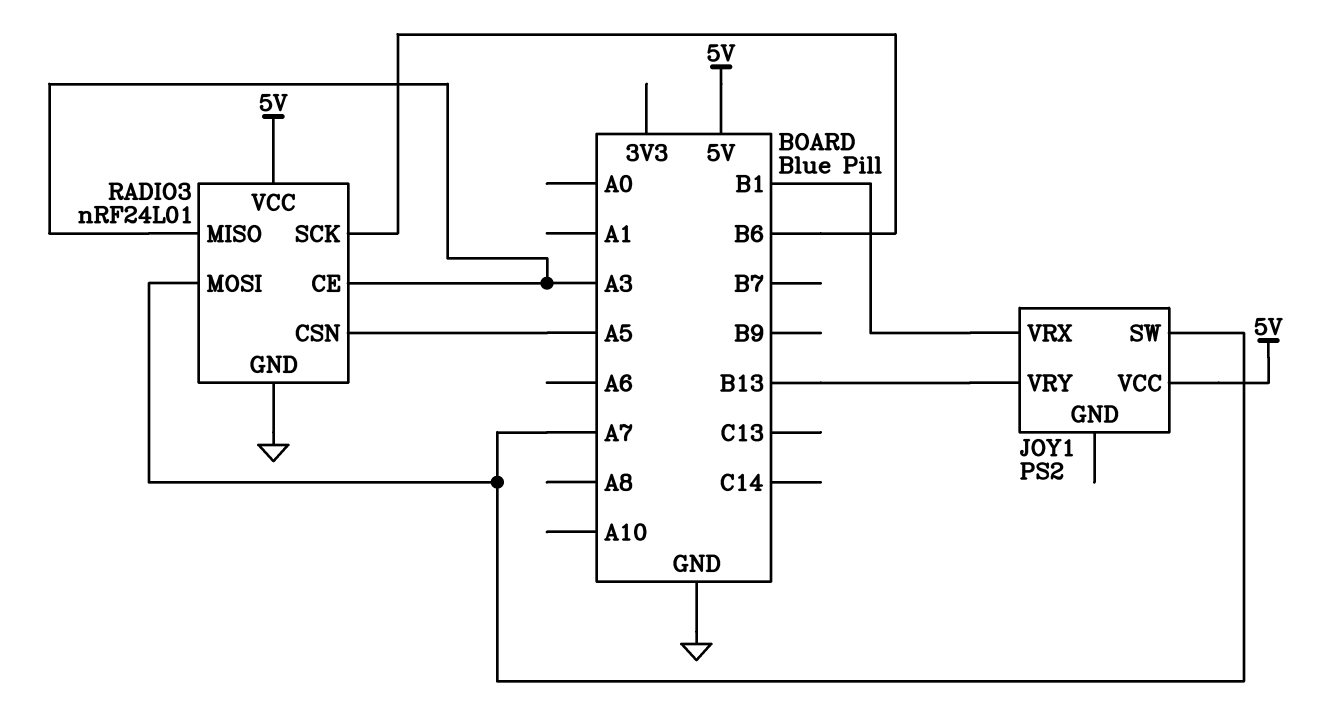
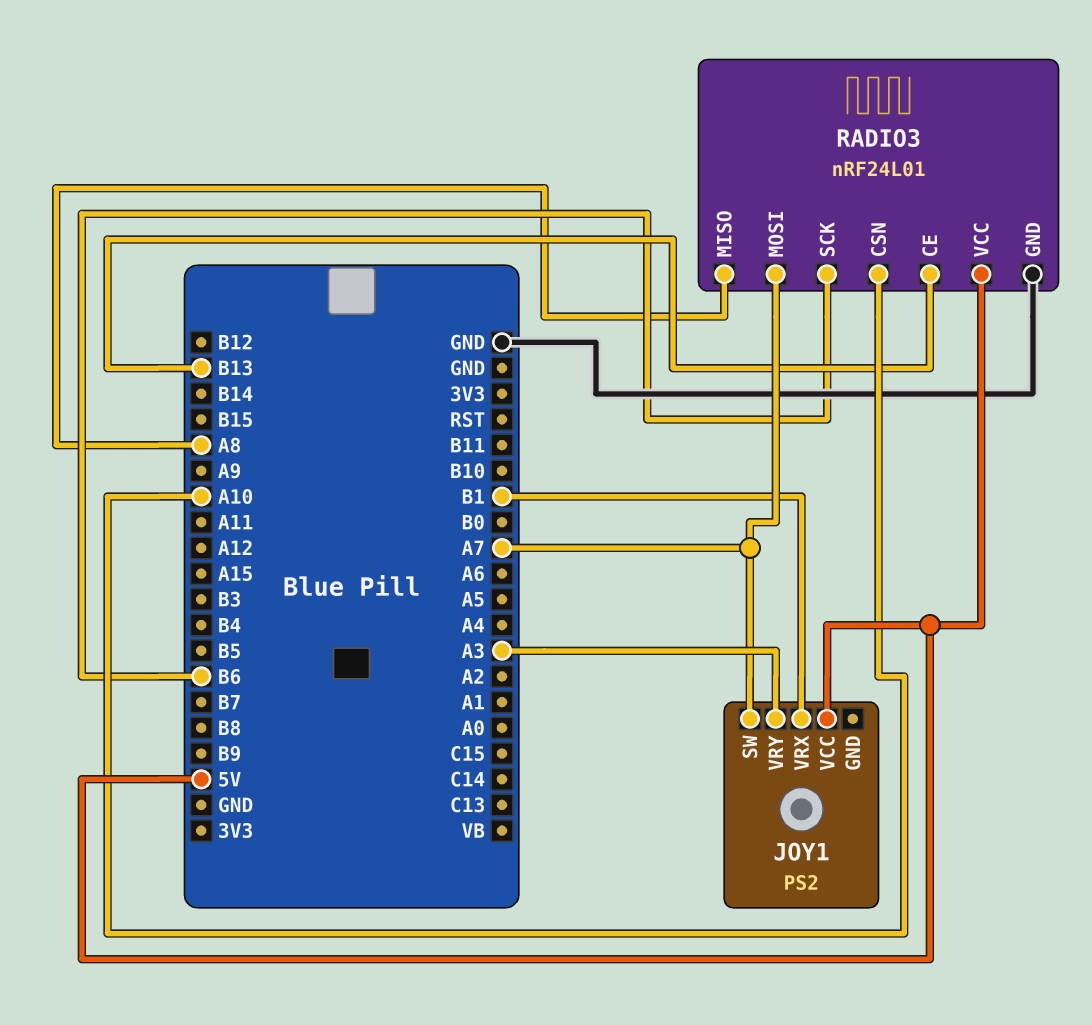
JOY1 pin VRY: B13 -> A3
RADIO3 pin CE: A3 -> B13
RADIO3 pin CSN: A5 -> A10
RADIO3 pin MISO: A3 -> A8

